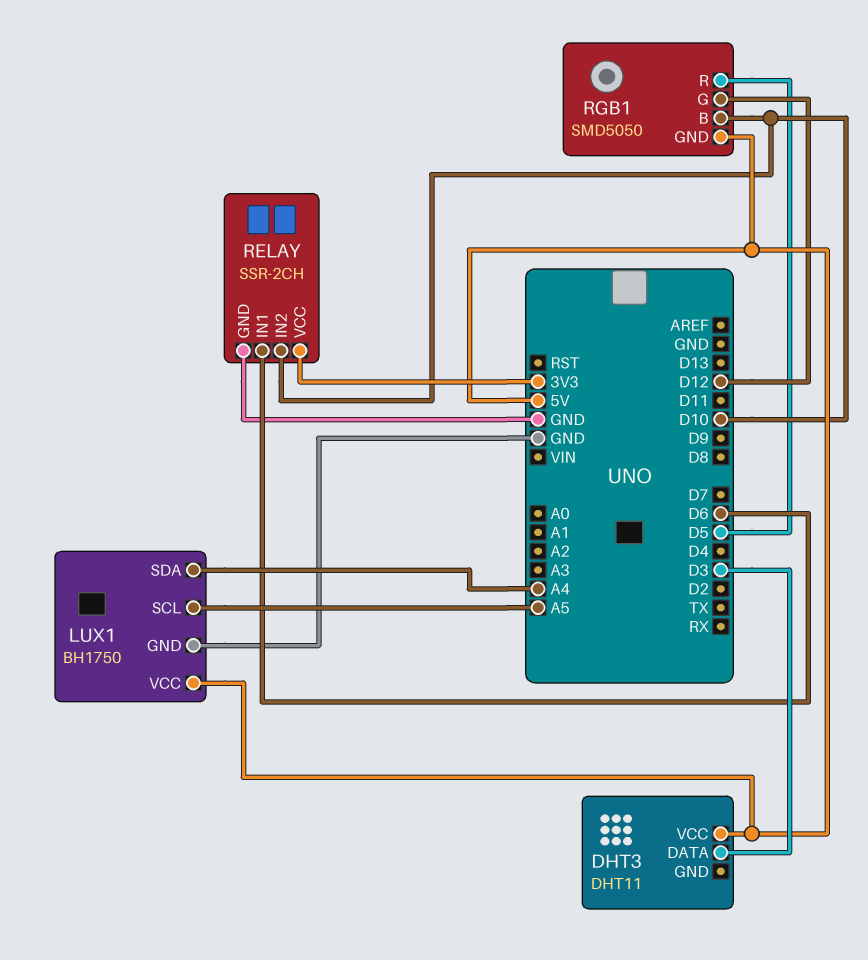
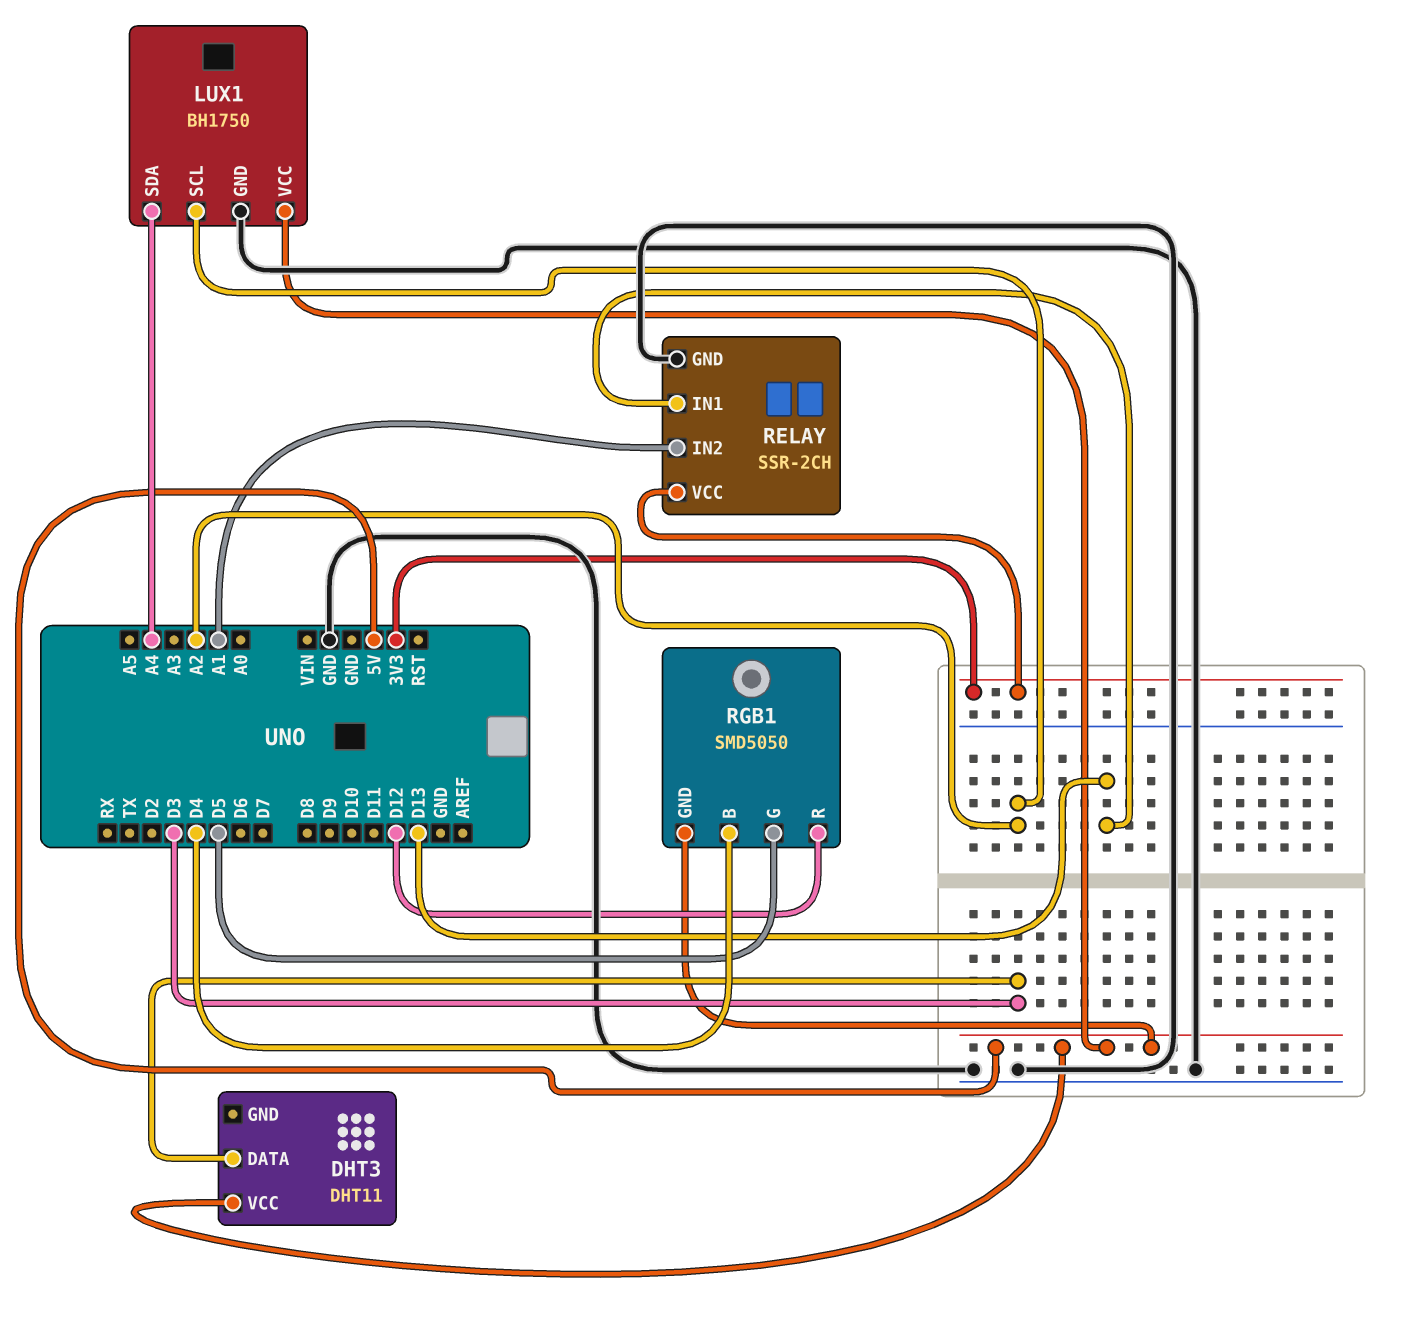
LUX1 pin SCL: A5 -> A2
RELAY pin IN1: D6 -> D13
RELAY pin IN2: D10 -> A1
RGB1 pin B: D10 -> D4
RGB1 pin G: D12 -> D5
RGB1 pin R: D5 -> D12

